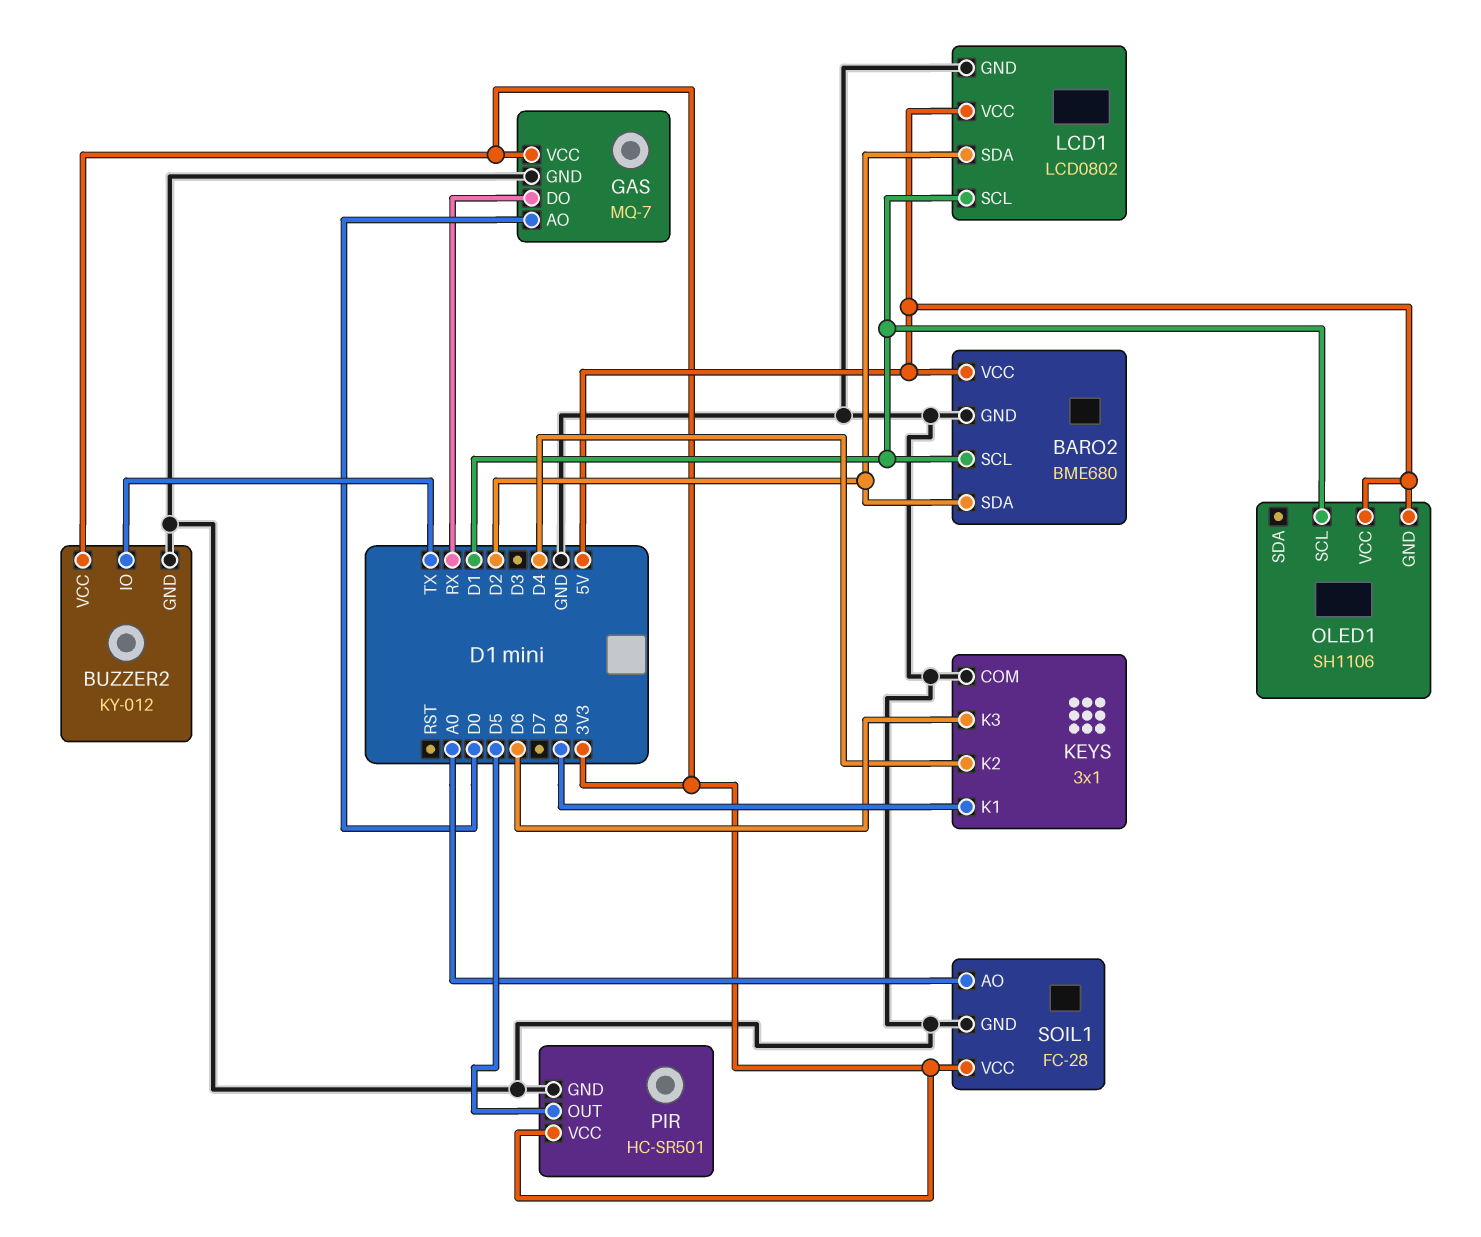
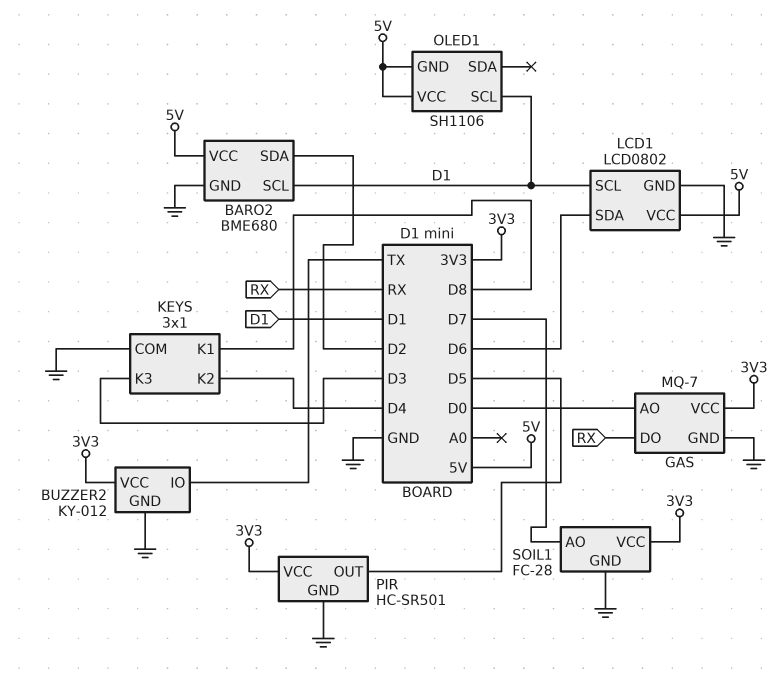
KEYS pin K3: D6 -> D3
LCD1 pin SDA: D2 -> D6
SOIL1 pin AO: A0 -> D7

